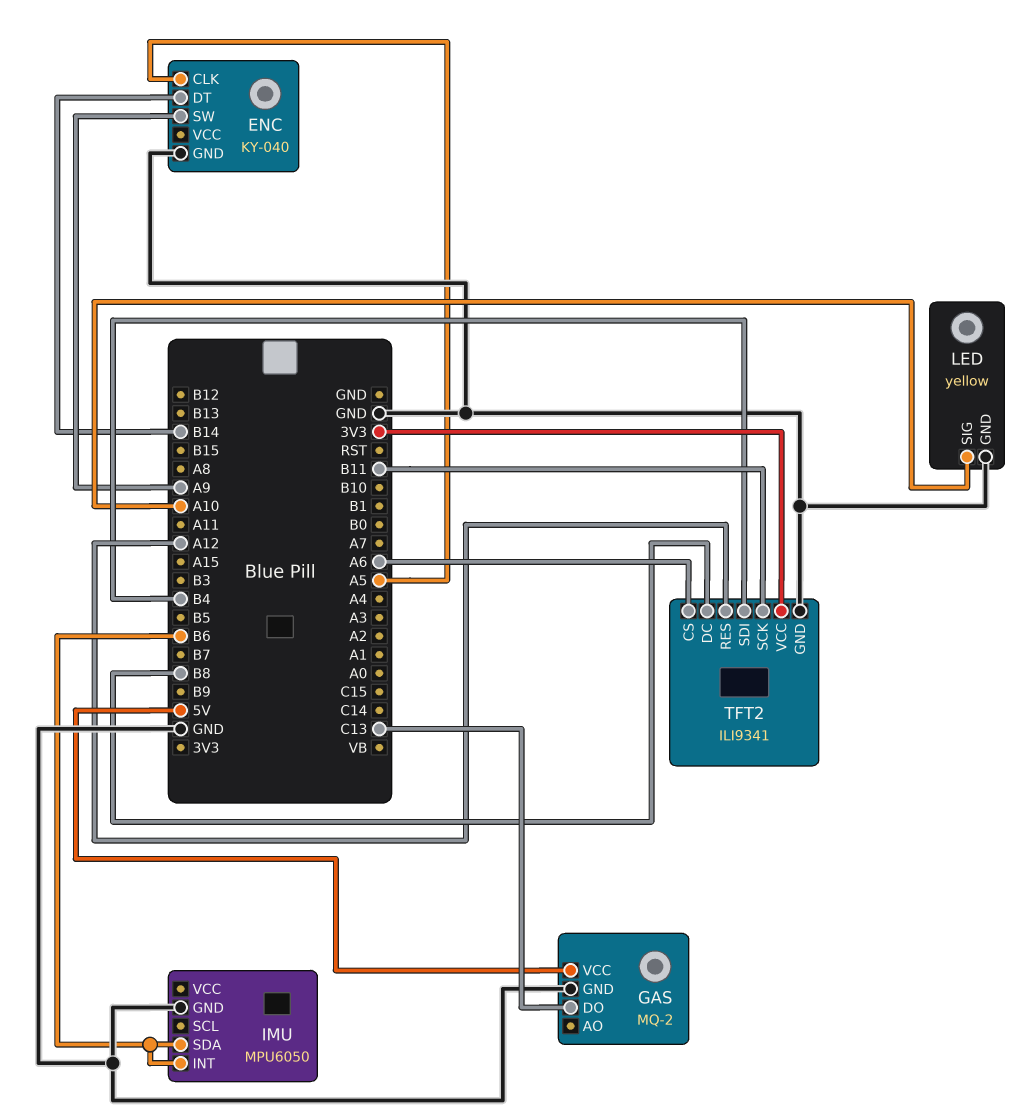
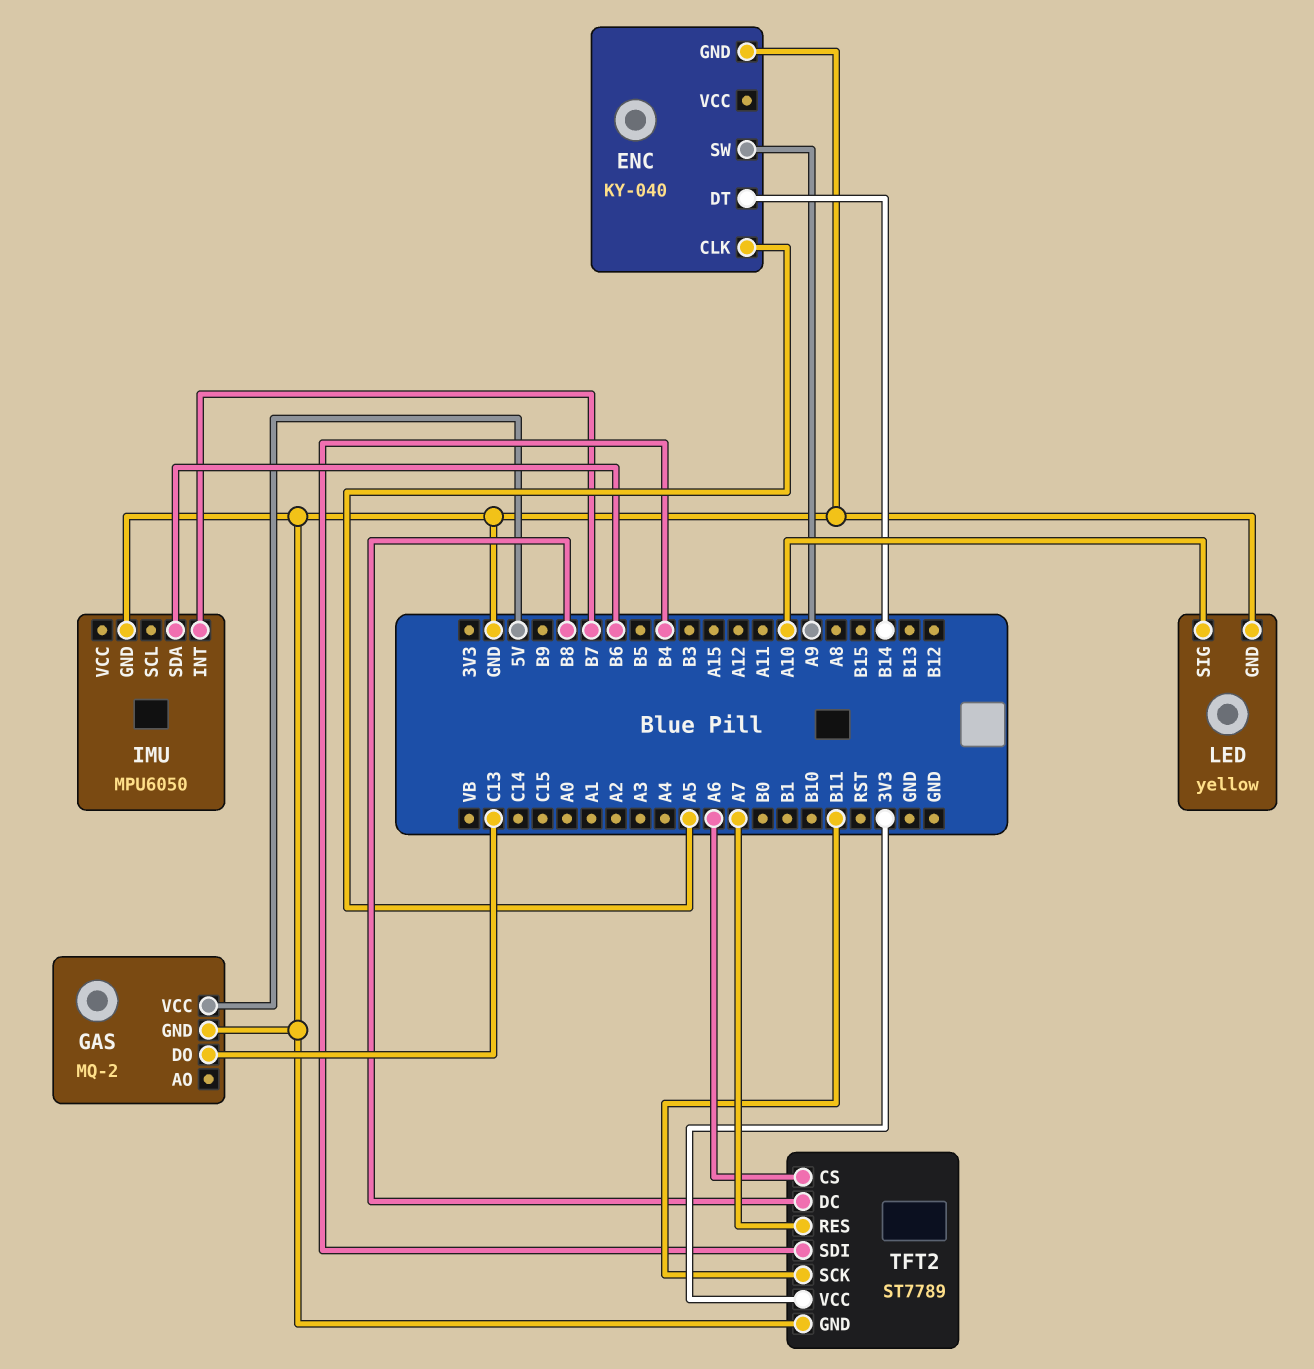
IMU pin INT: B6 -> B7
TFT2: ILI9341 -> ST7789
TFT2 pin RES: A12 -> A7

